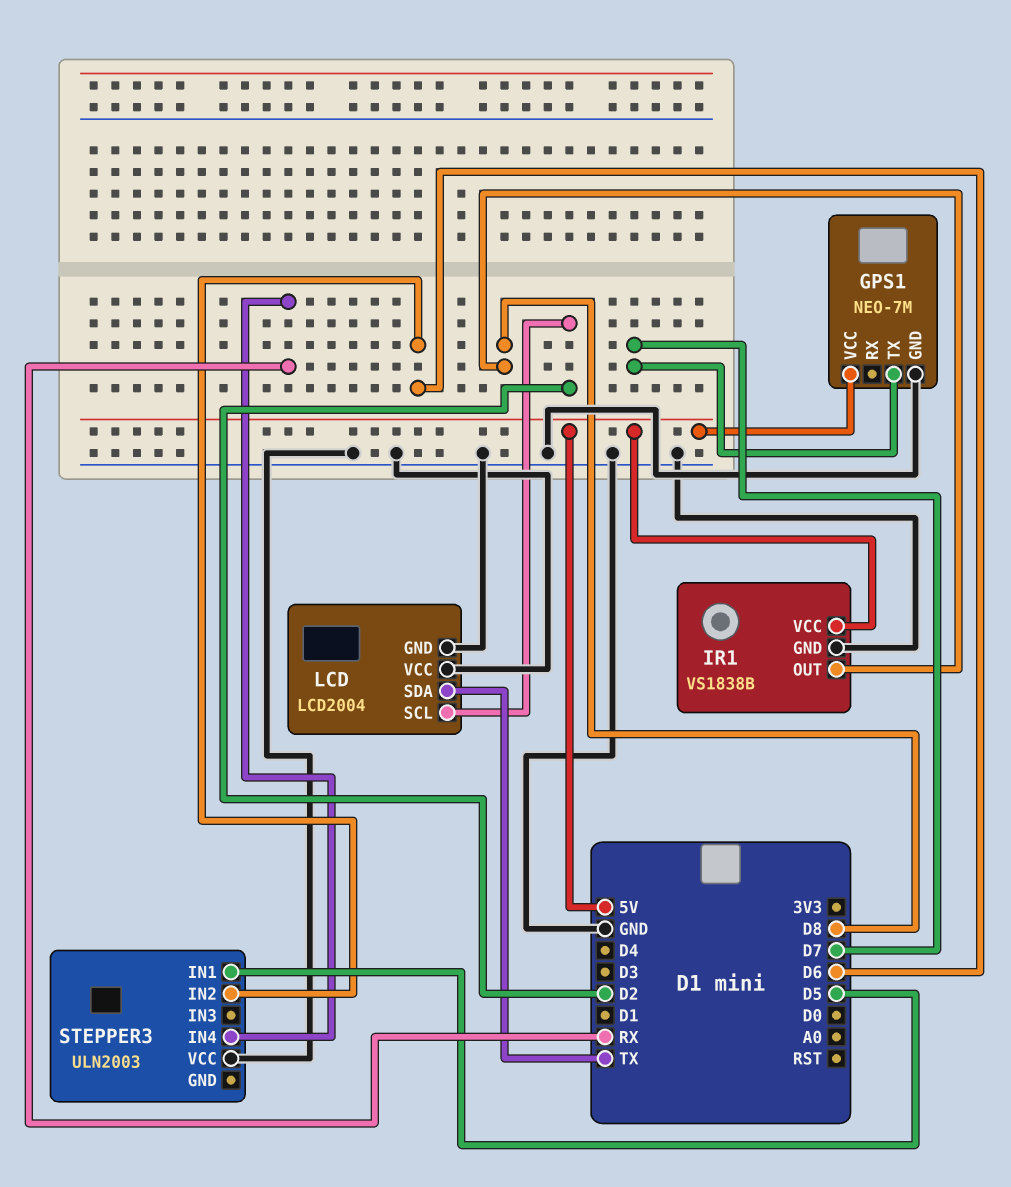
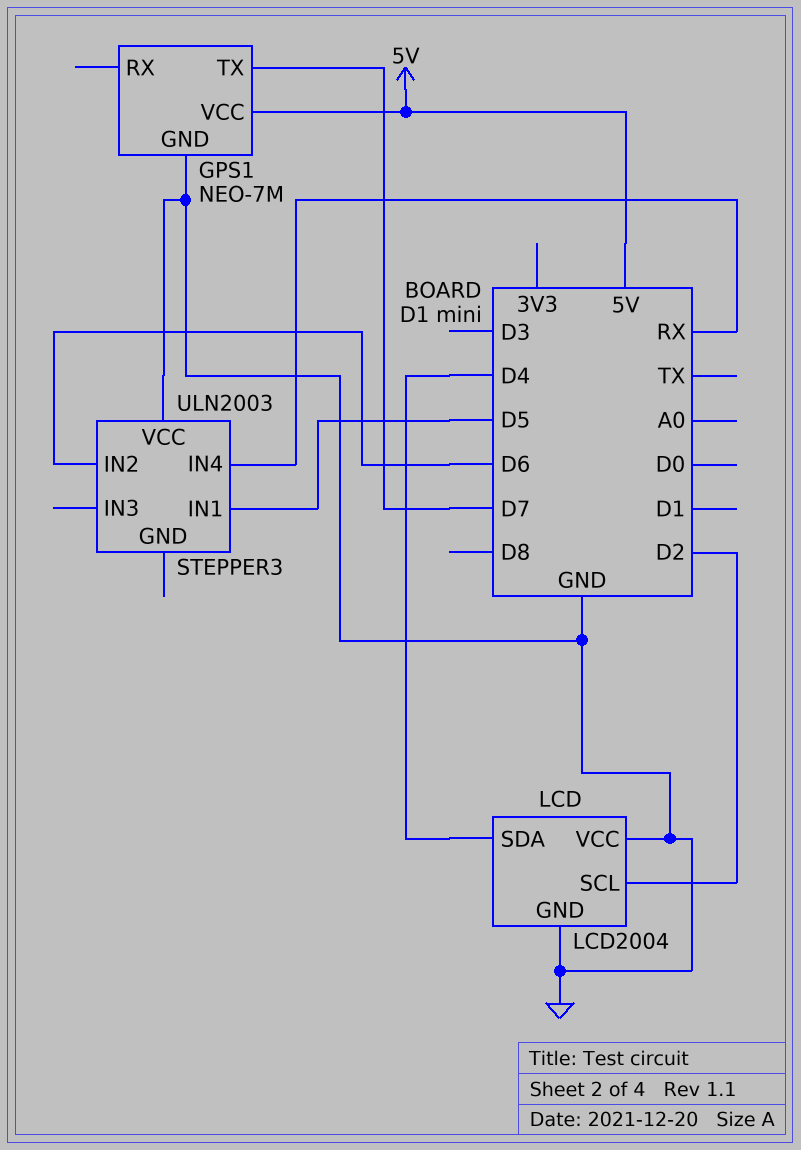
IR1: VS1838B -> none
IR1 pin GND: GND -> none
IR1 pin OUT: D8 -> none
IR1 pin VCC: 5V -> none
LCD pin SDA: TX -> D4

